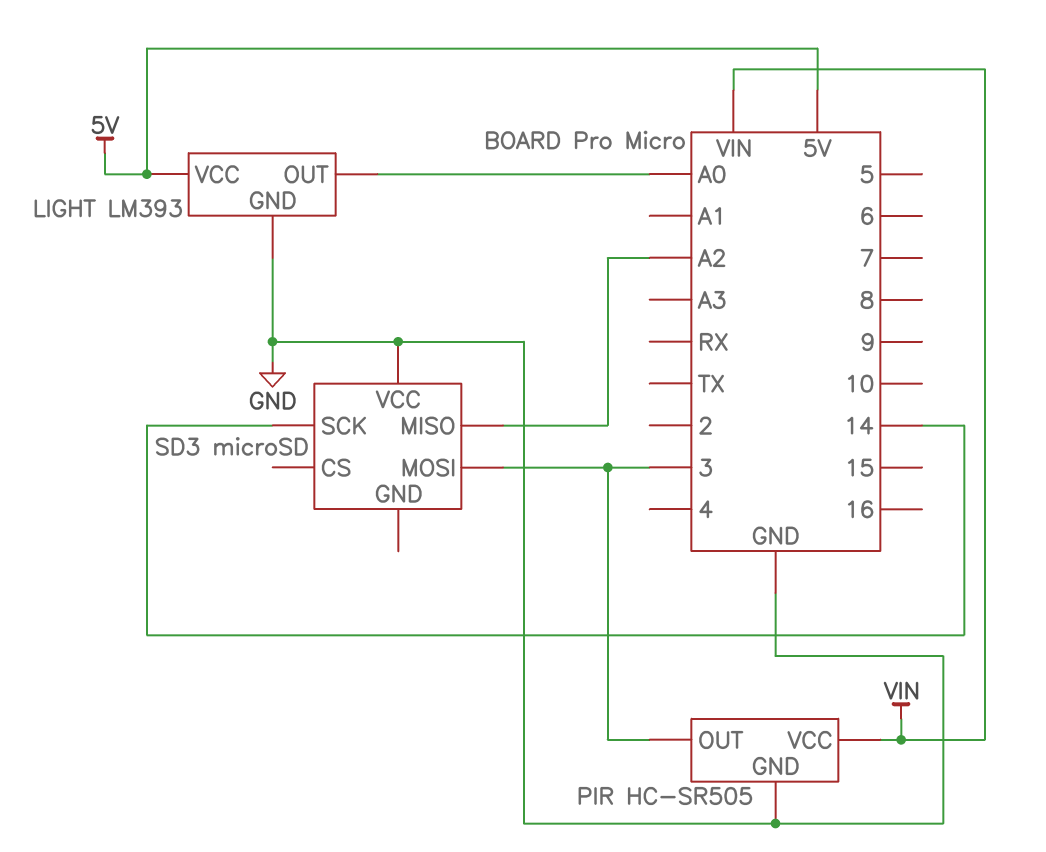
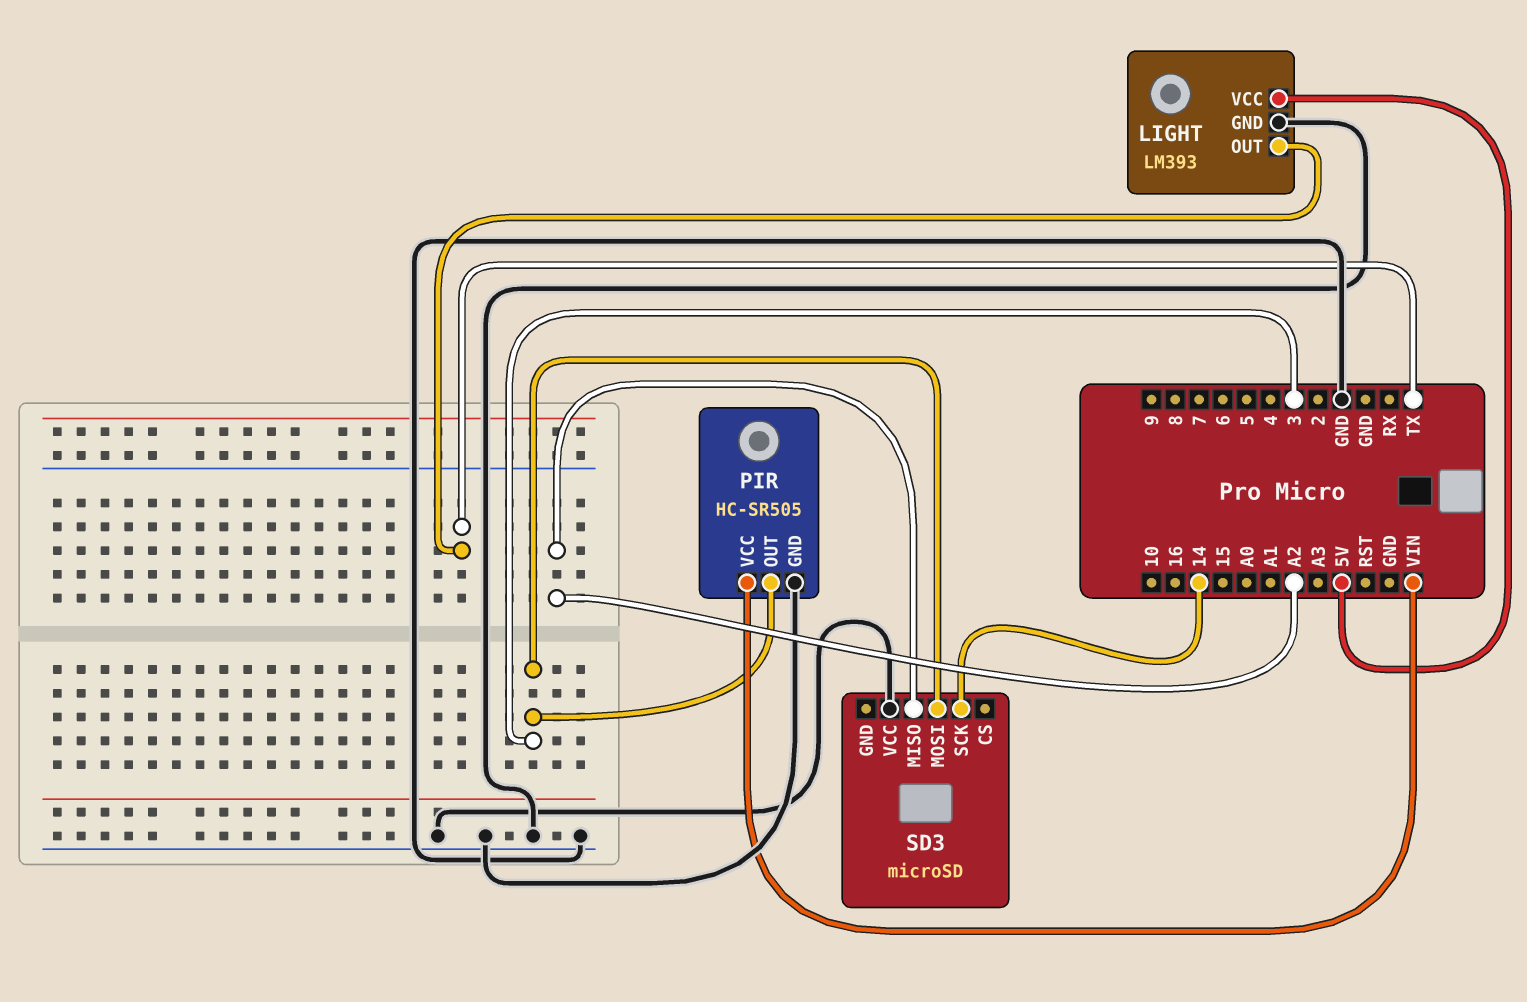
LIGHT pin OUT: A0 -> TX

